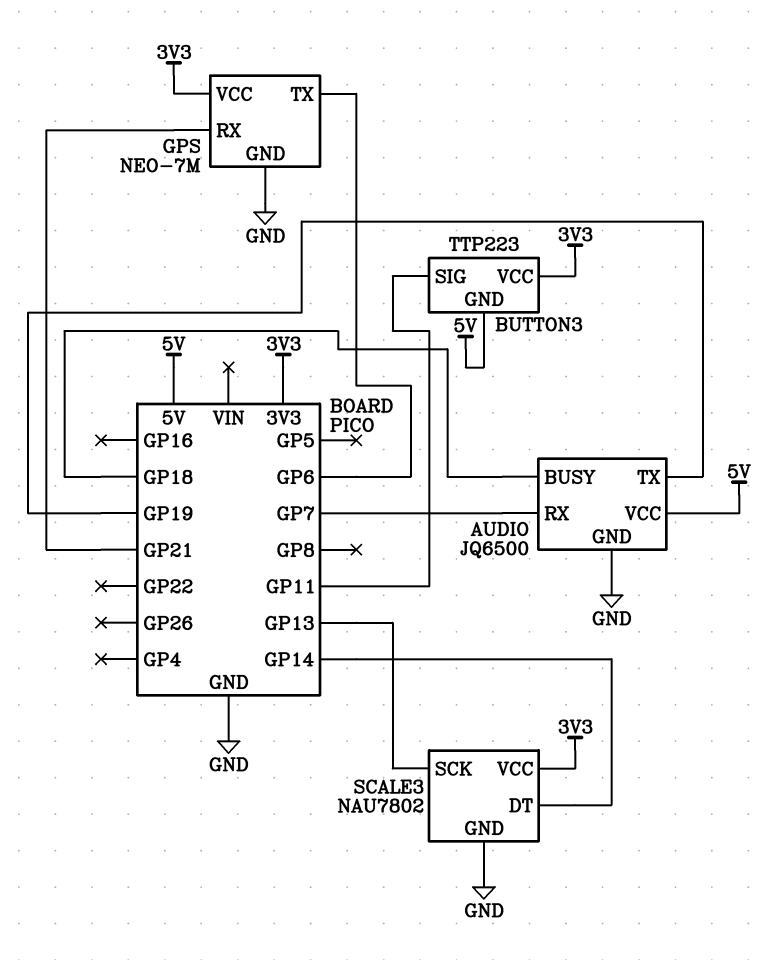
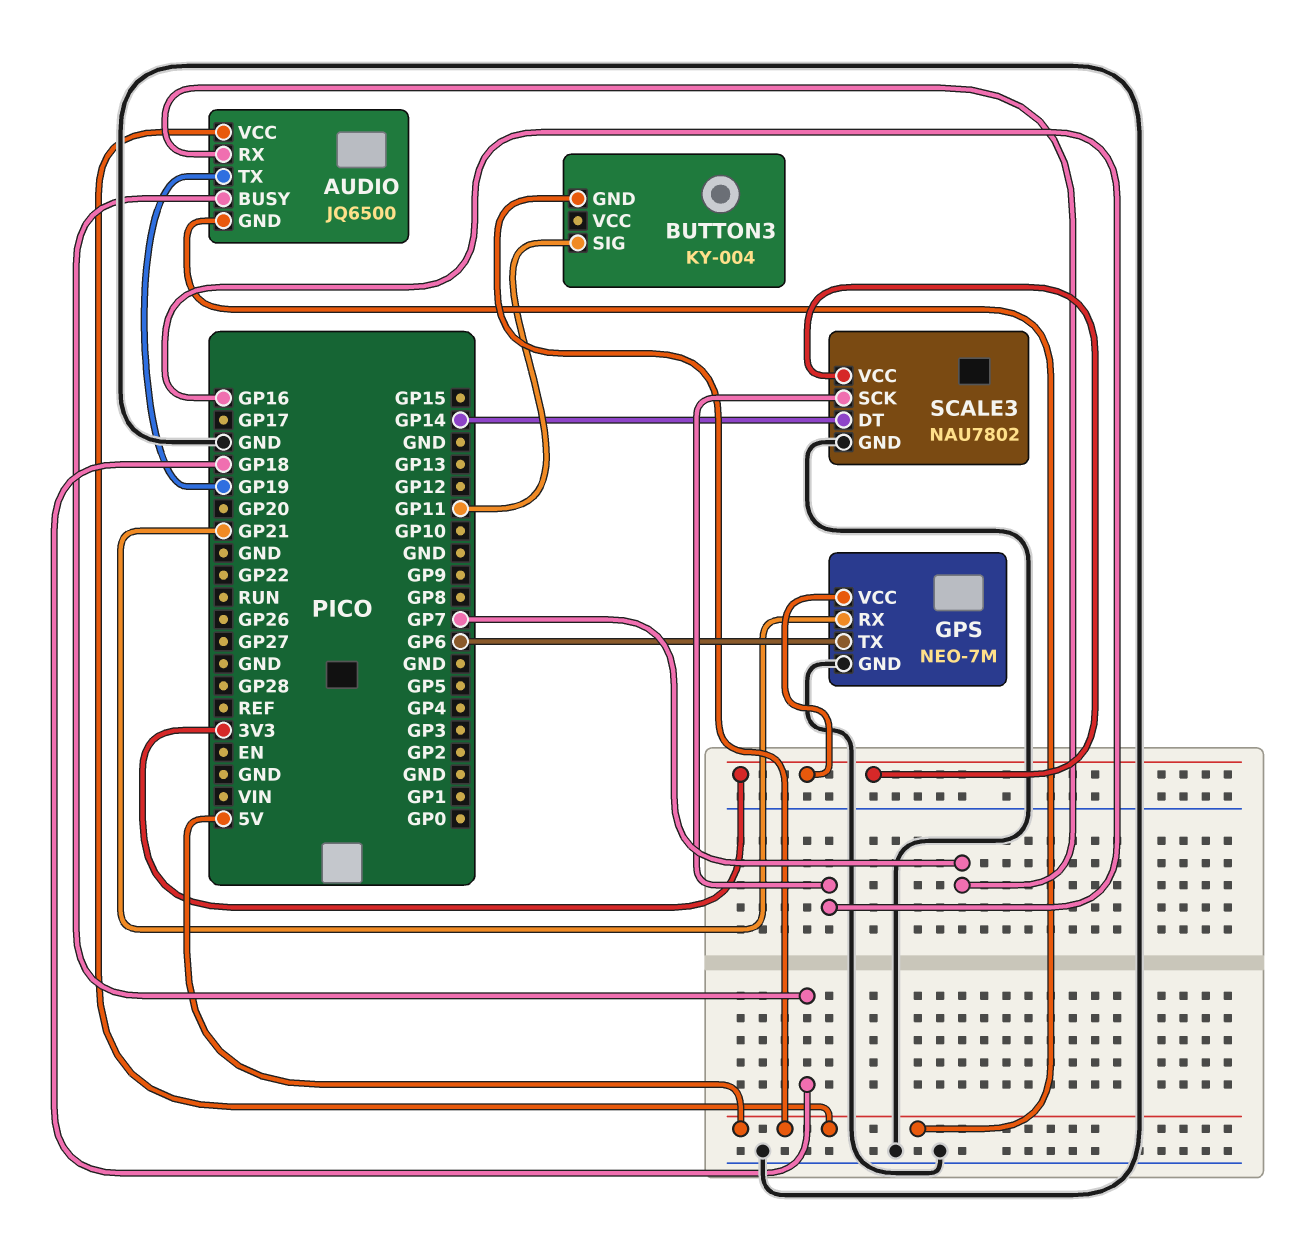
AUDIO pin GND: GND -> 5V
BUTTON3: TTP223 -> KY-004
BUTTON3 pin VCC: 3V3 -> none
SCALE3 pin SCK: GP13 -> GP16

